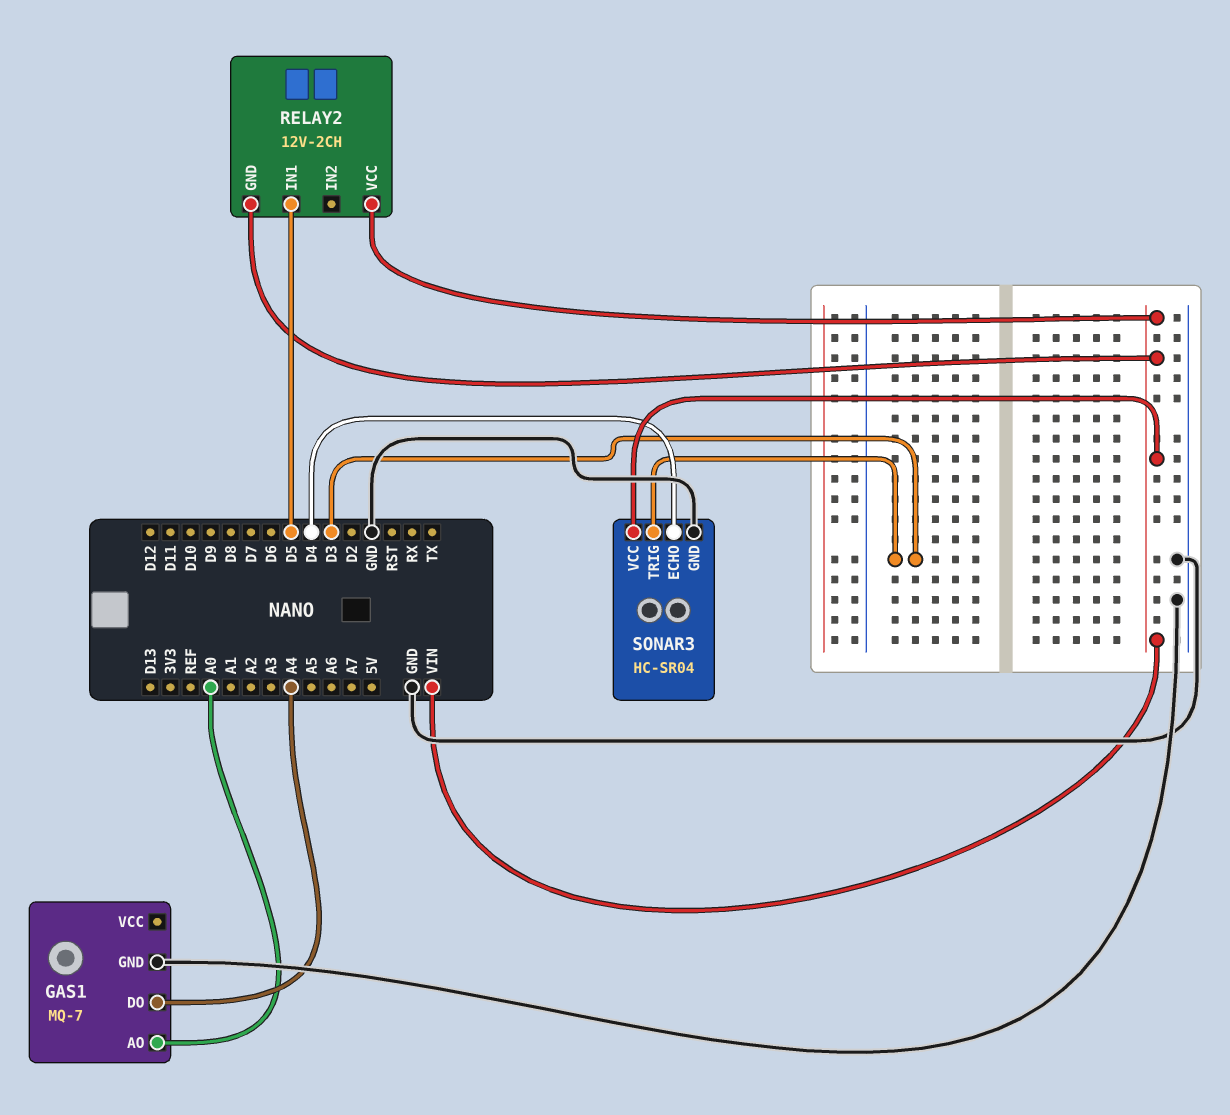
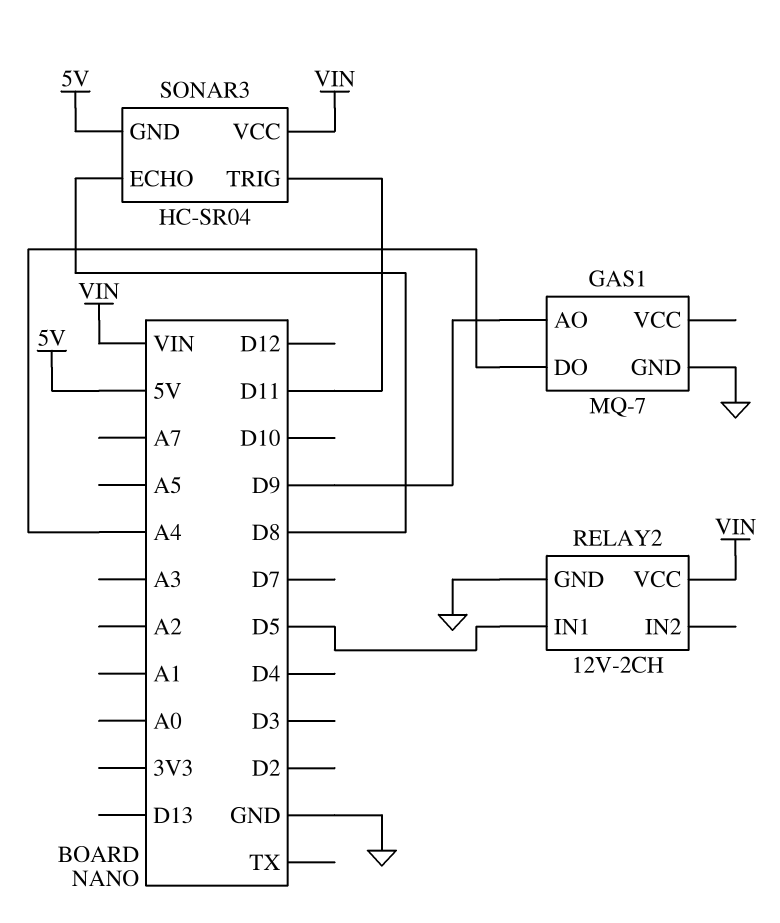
GAS1 pin AO: A0 -> D9
RELAY2 pin GND: VIN -> GND
SONAR3 pin ECHO: D4 -> D8
SONAR3 pin GND: GND -> 5V
SONAR3 pin TRIG: D3 -> D11

